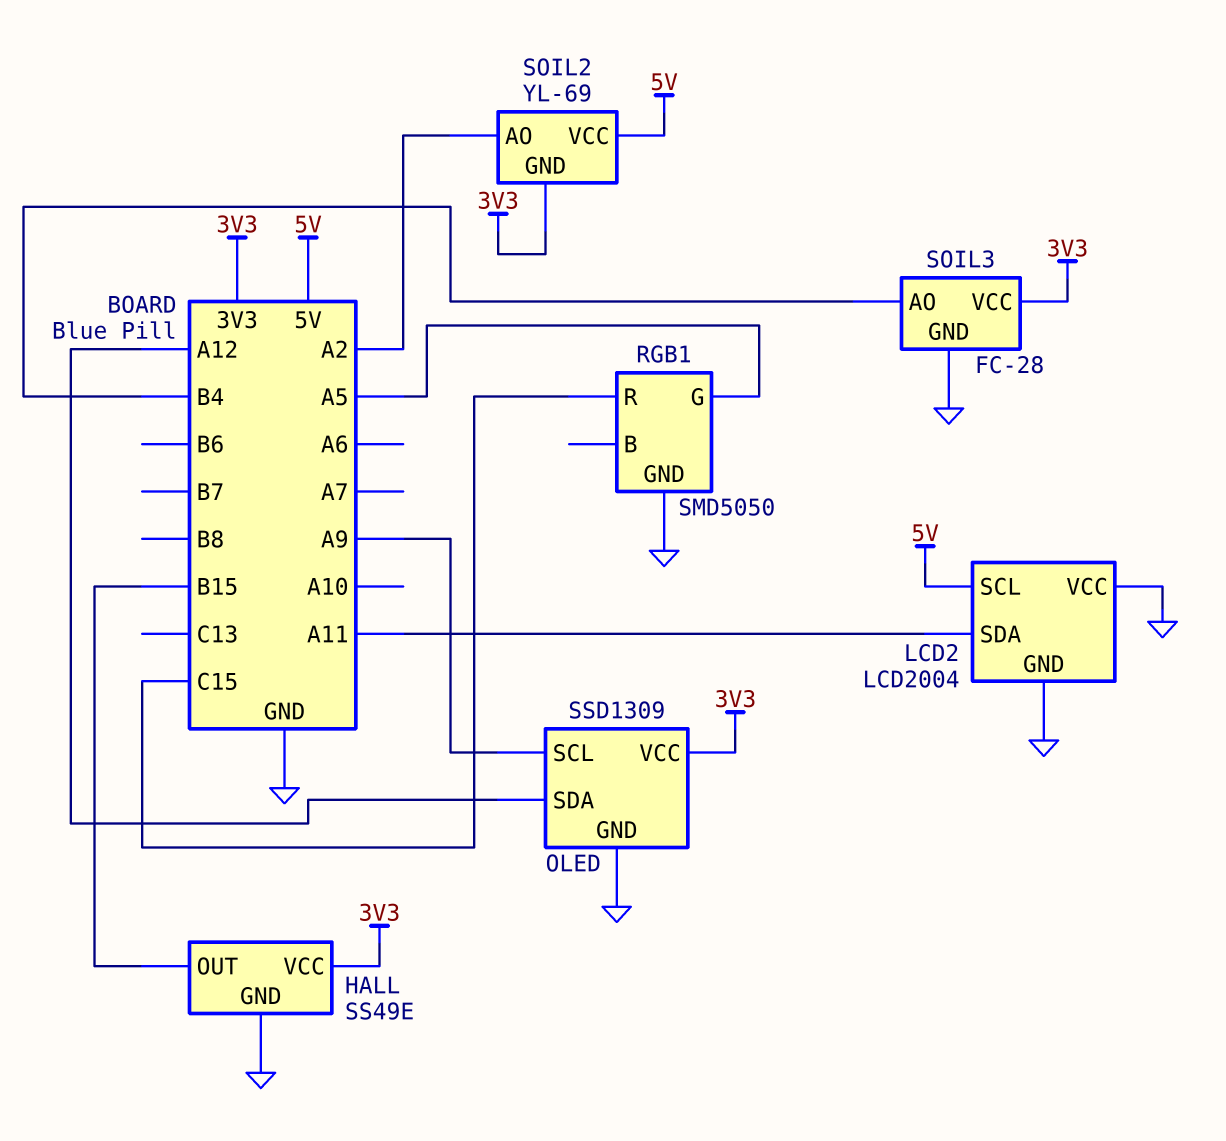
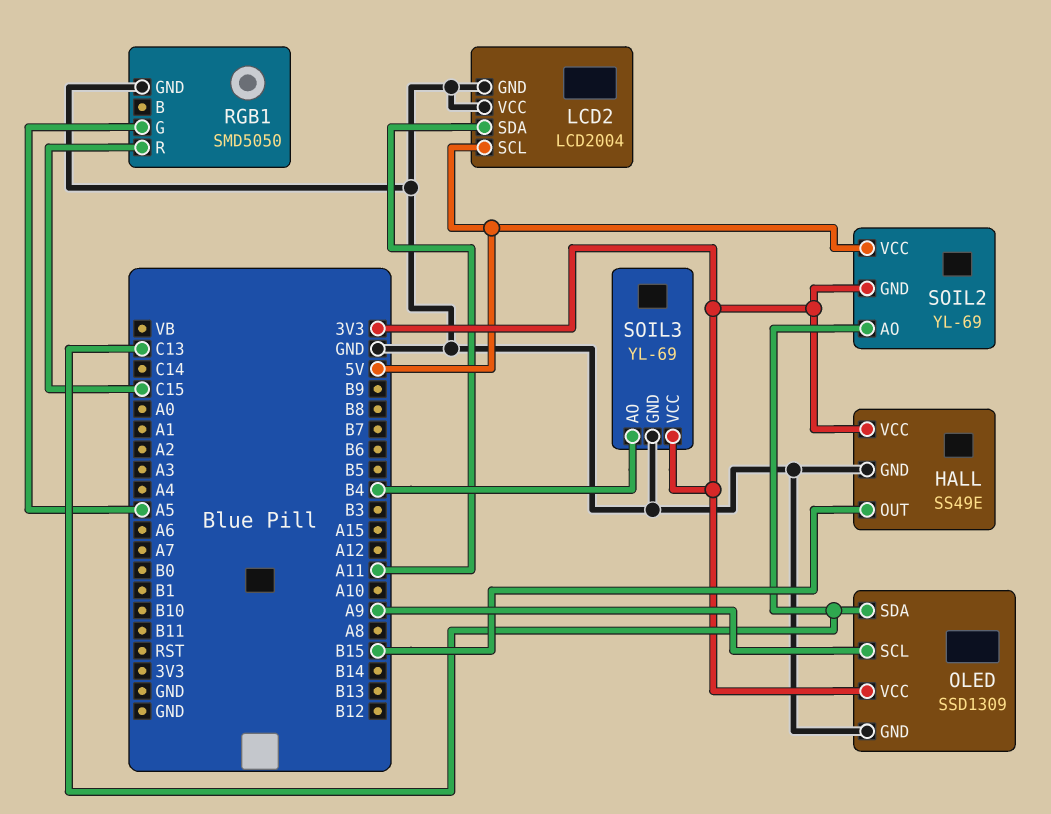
OLED pin SDA: A12 -> C13
SOIL2 pin AO: A2 -> C13
SOIL3: FC-28 -> YL-69

